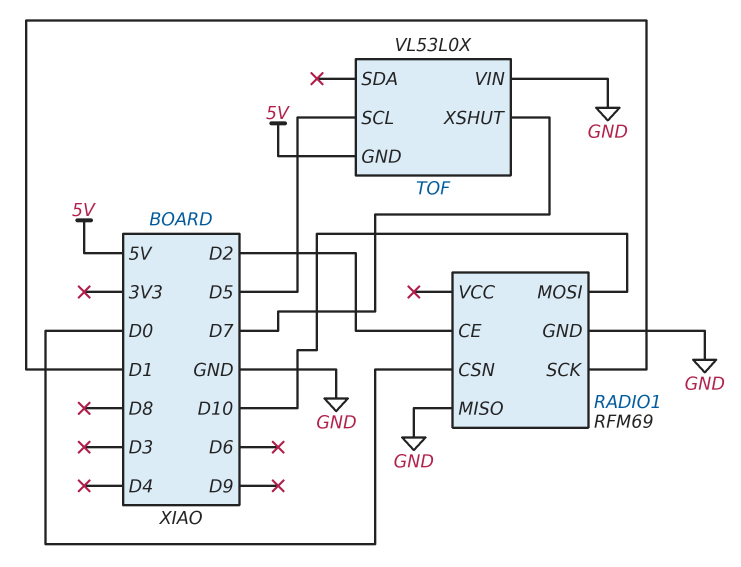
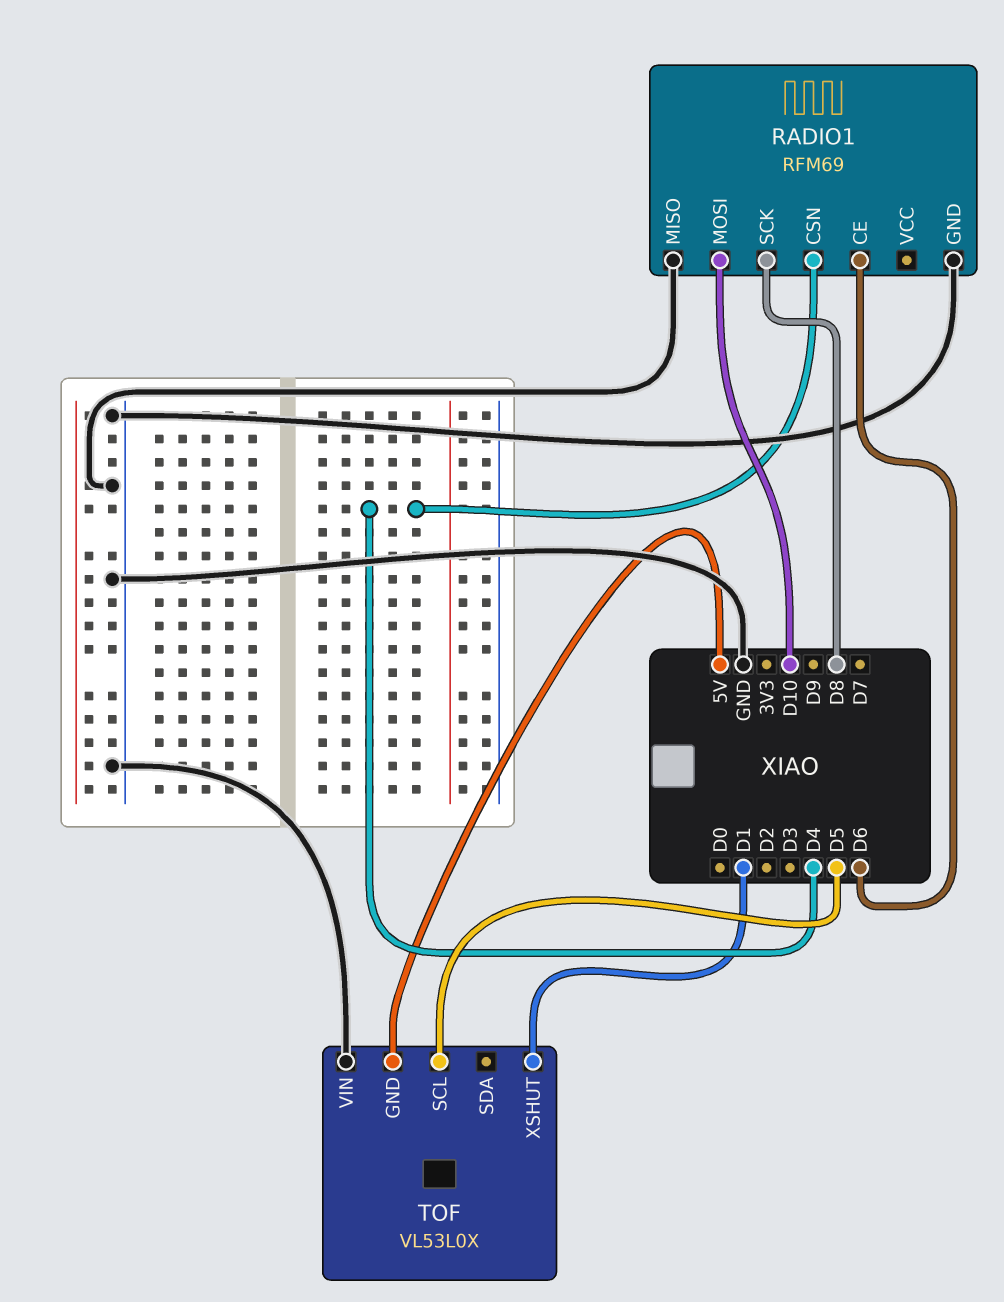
RADIO1 pin CE: D2 -> D6
RADIO1 pin CSN: D0 -> D4
RADIO1 pin SCK: D1 -> D8
TOF pin XSHUT: D7 -> D1

